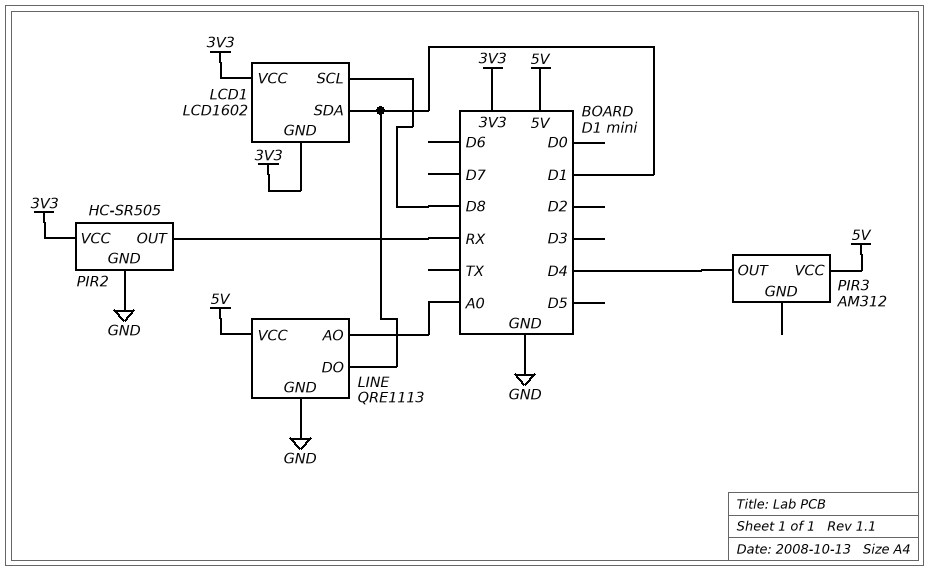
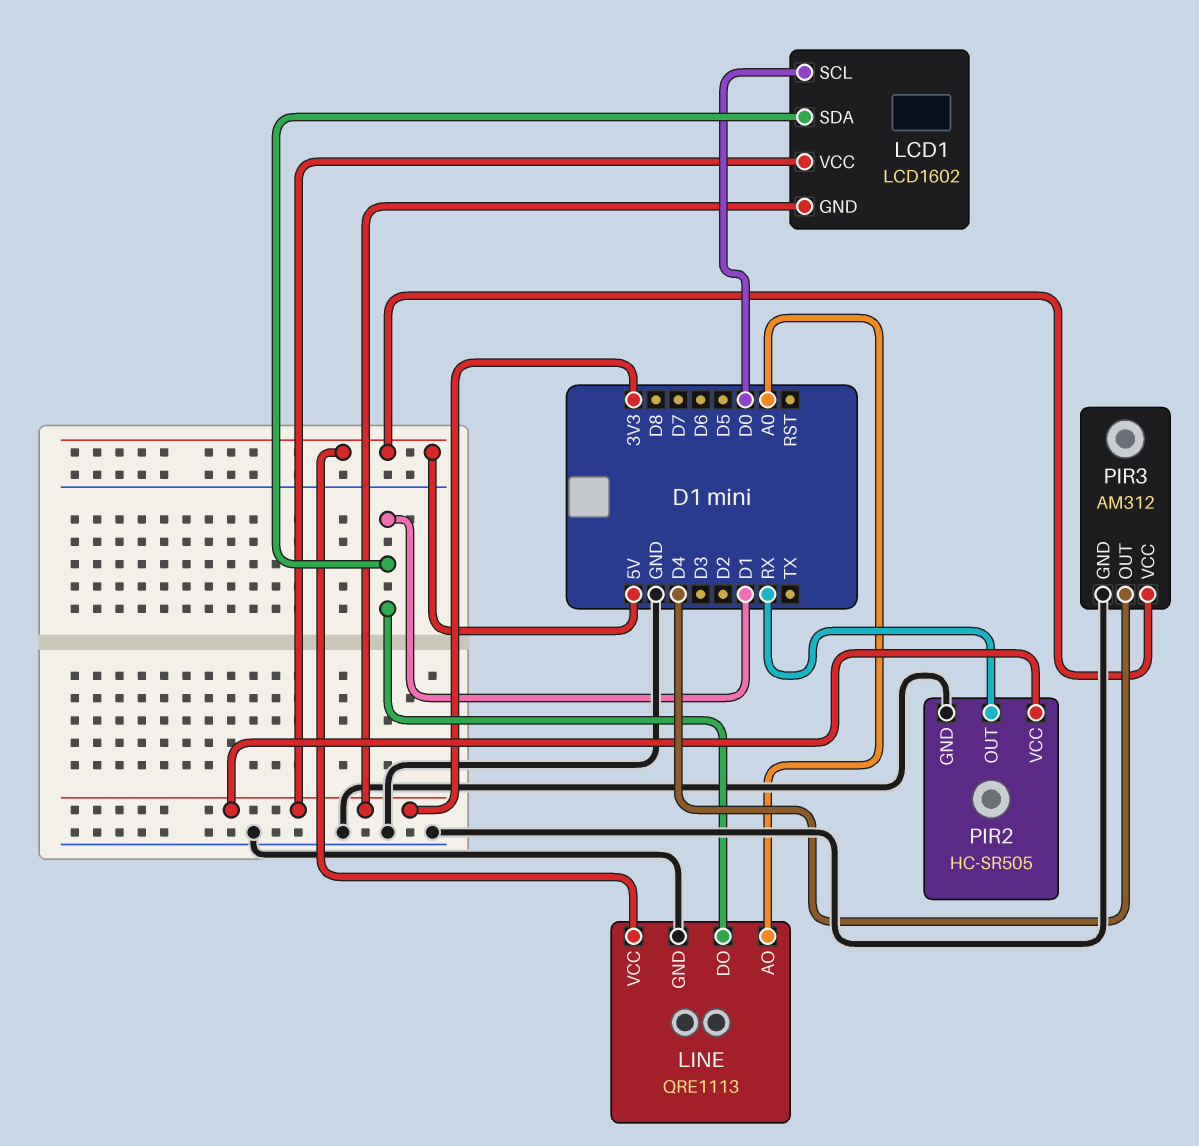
LCD1 pin SCL: D8 -> D0
PIR3 pin GND: none -> GND

